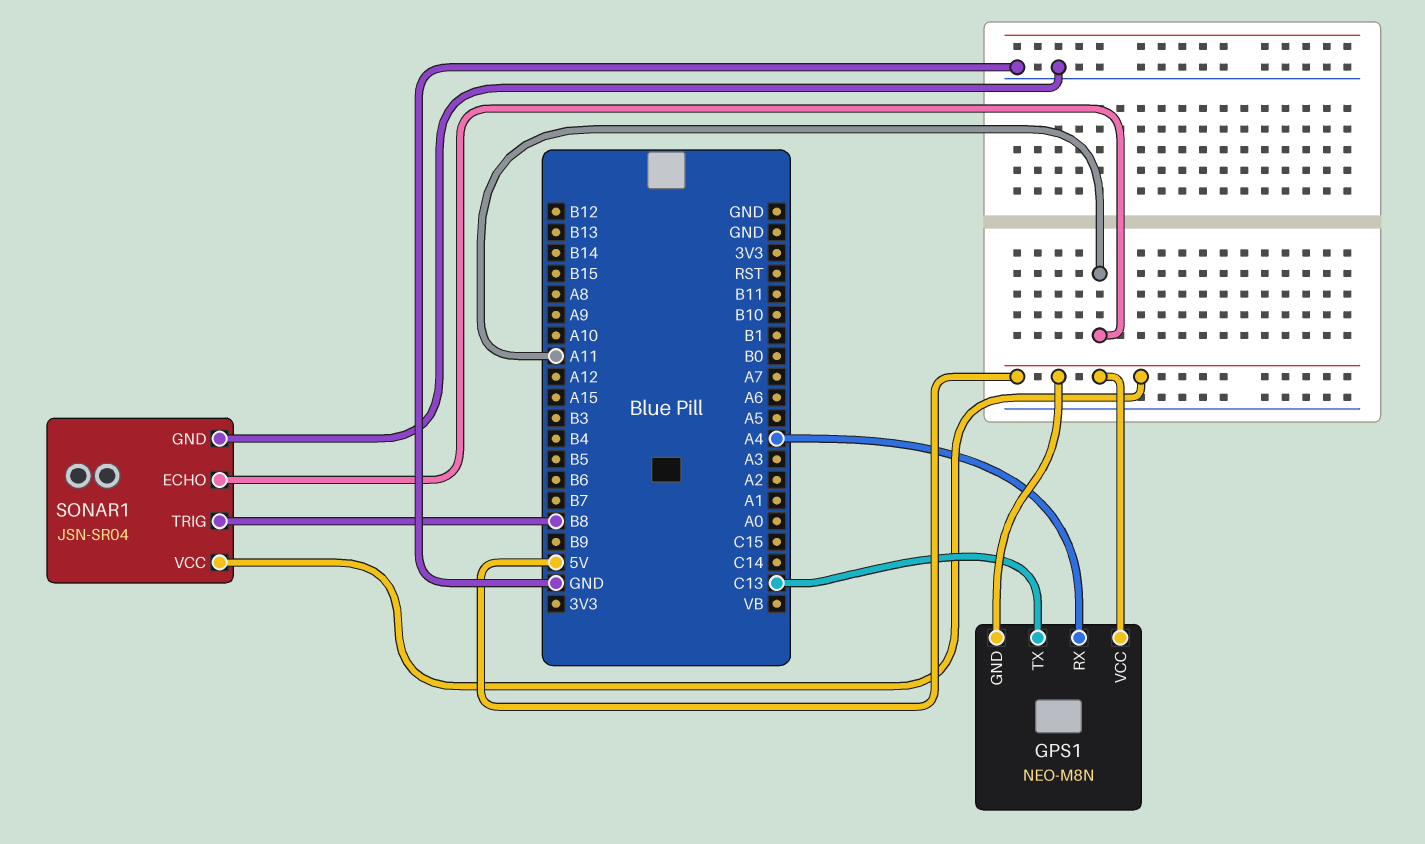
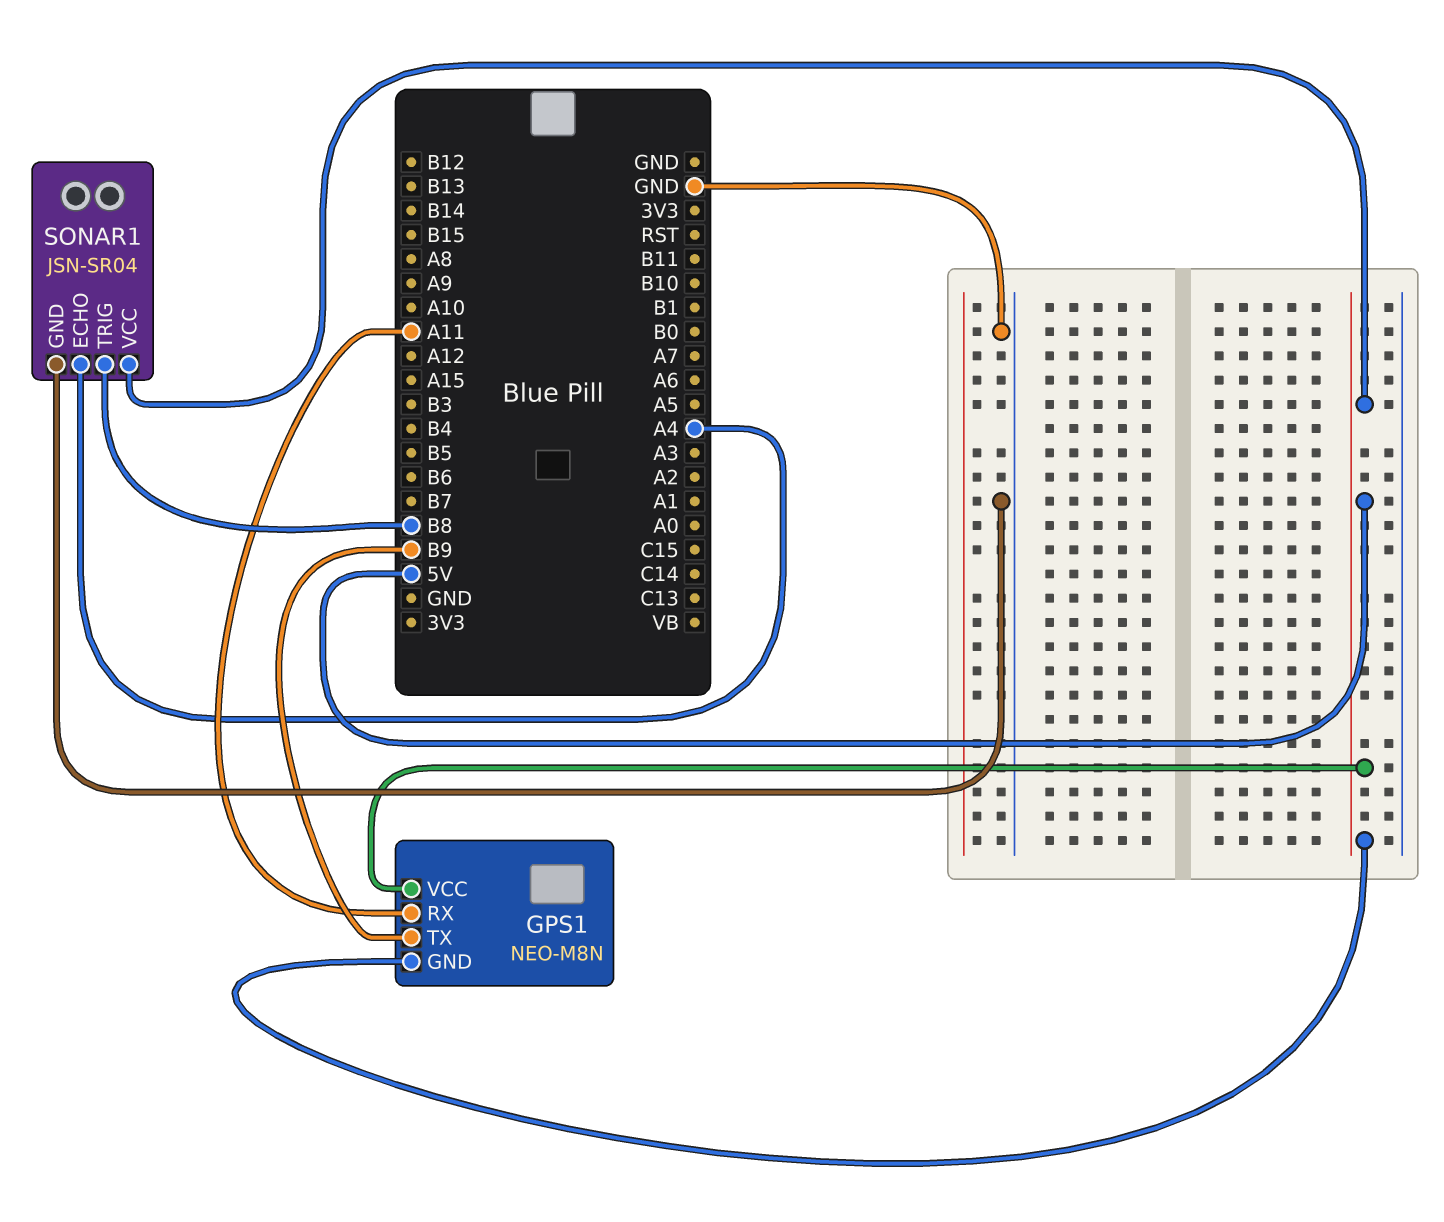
GPS1 pin RX: A4 -> A11
GPS1 pin TX: C13 -> B9
SONAR1 pin ECHO: A11 -> A4

